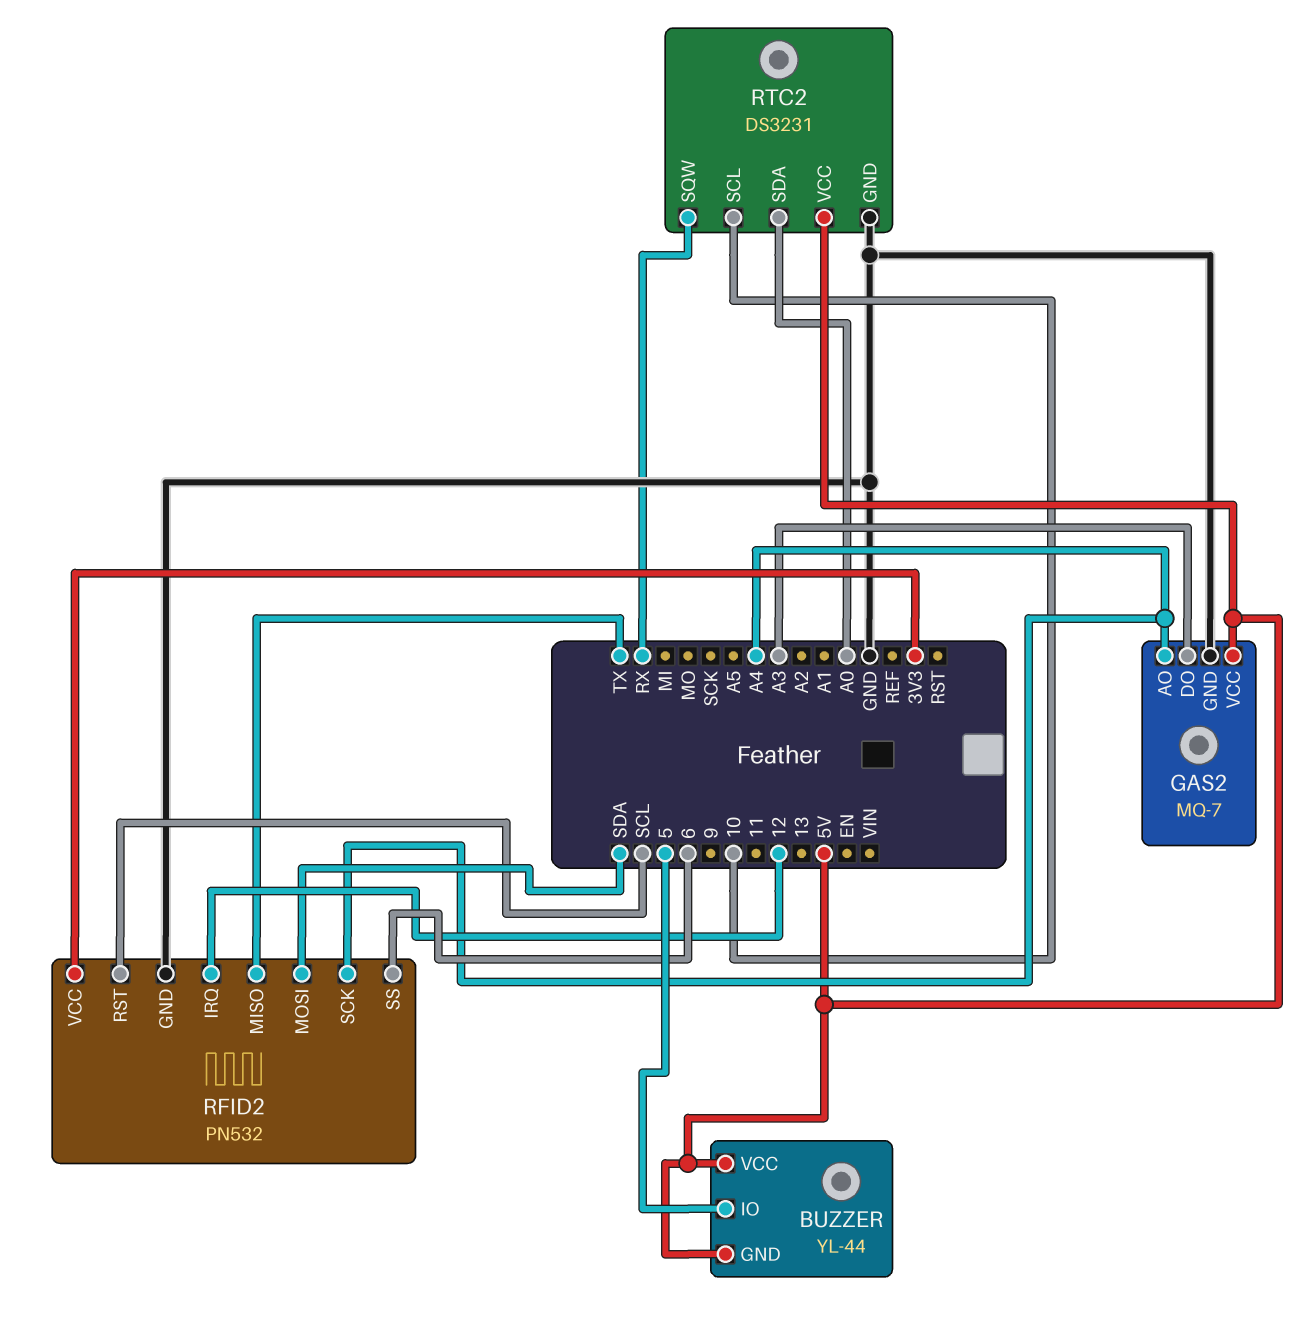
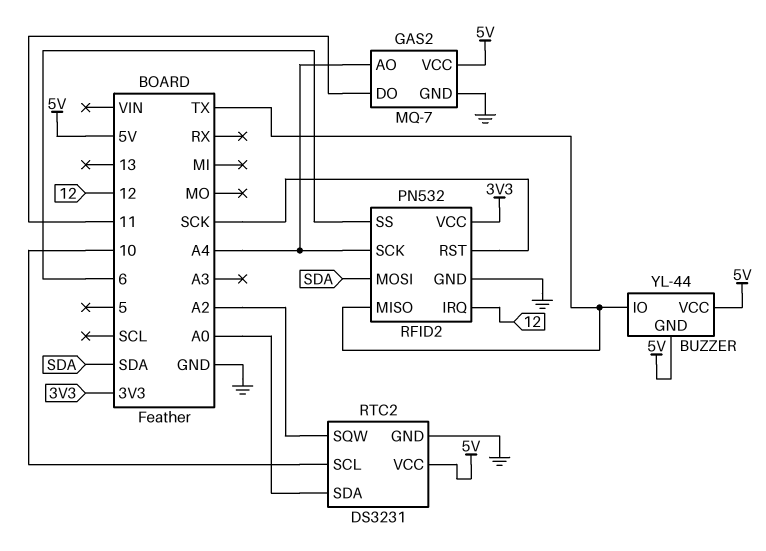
BUZZER pin IO: 5 -> TX
GAS2 pin DO: A3 -> 11
RFID2 pin RST: SCL -> SCK
RTC2 pin SQW: RX -> A2

